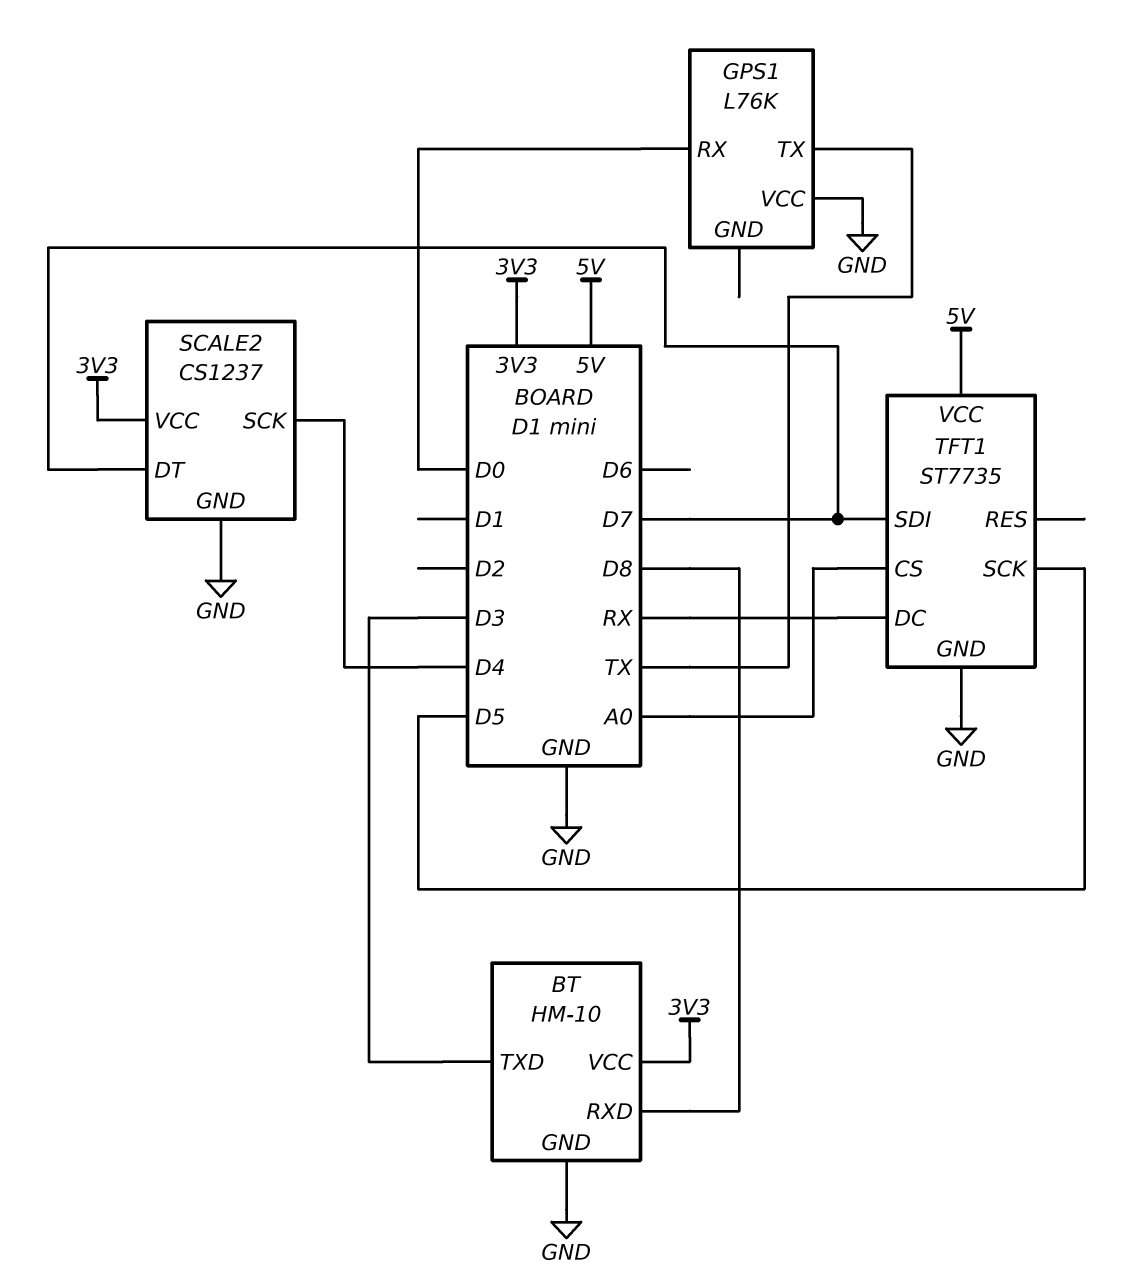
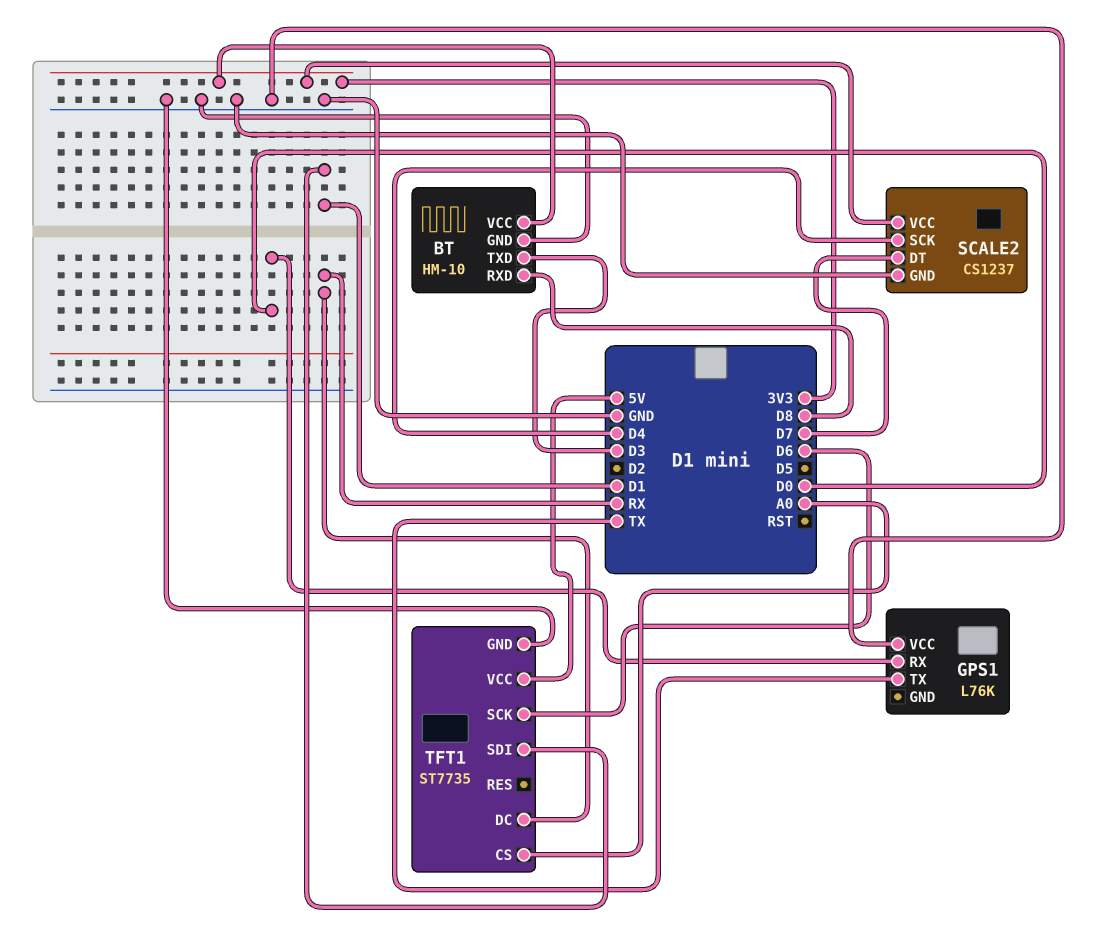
TFT1 pin SCK: D5 -> D6
TFT1 pin SDI: D7 -> D1

